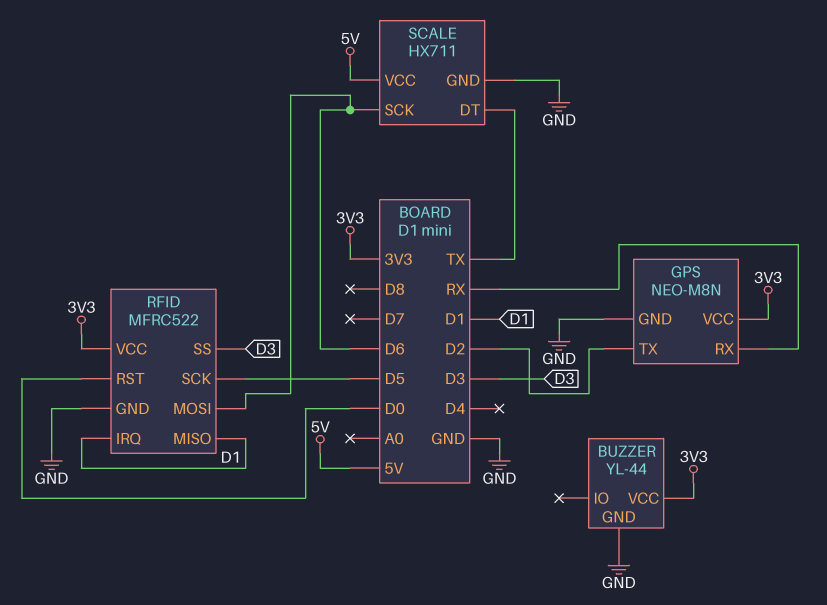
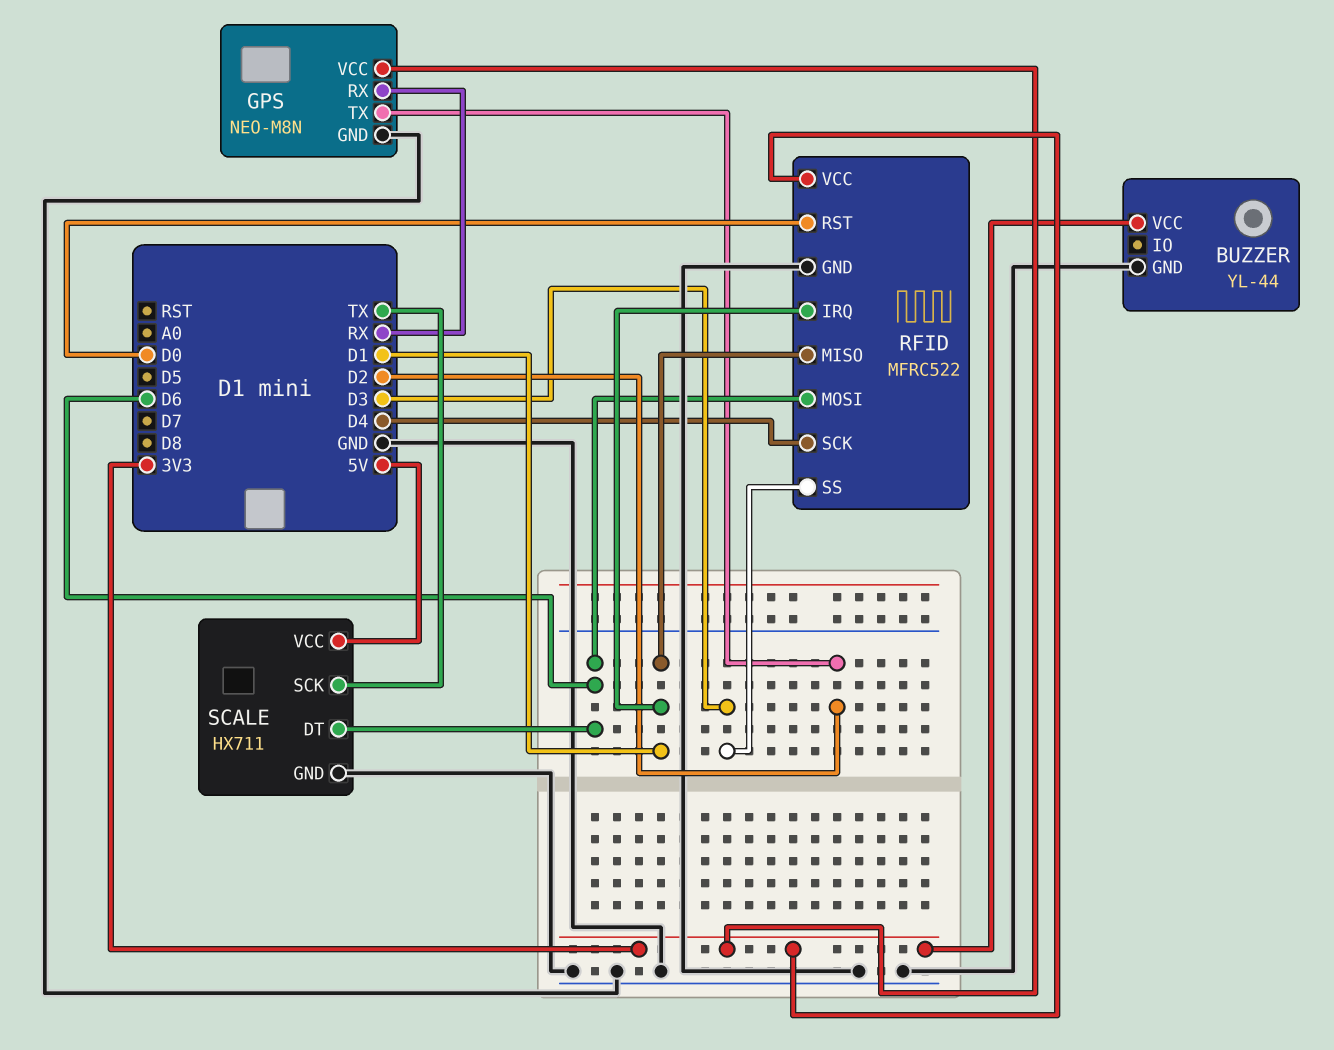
RFID pin SCK: D5 -> D4
SCALE pin DT: TX -> D6
SCALE pin SCK: D6 -> TX

